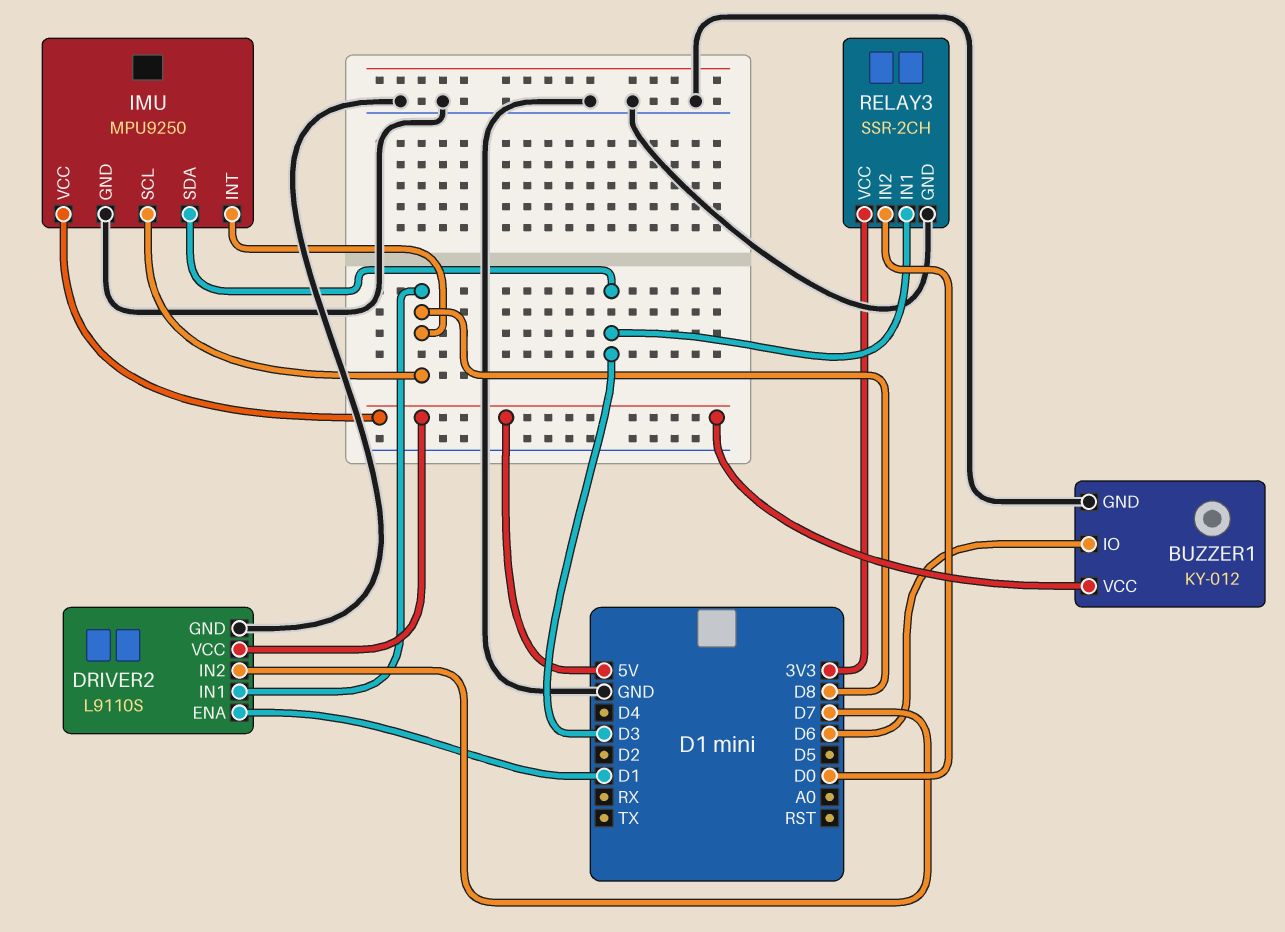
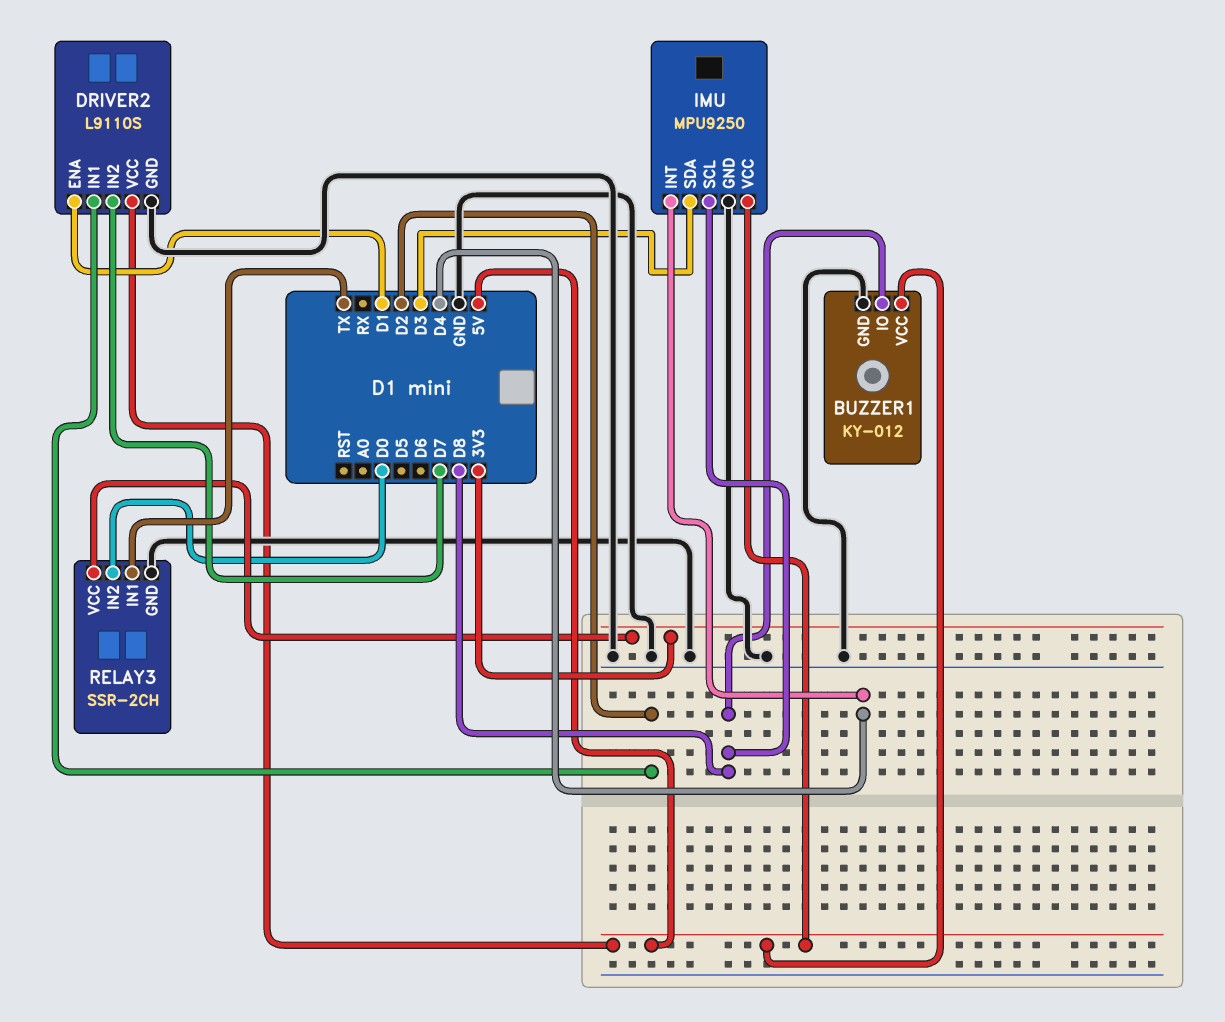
BUZZER1 pin IO: D6 -> D8
DRIVER2 pin IN1: D8 -> D2
IMU pin INT: D8 -> D4
RELAY3 pin IN1: D3 -> TX

